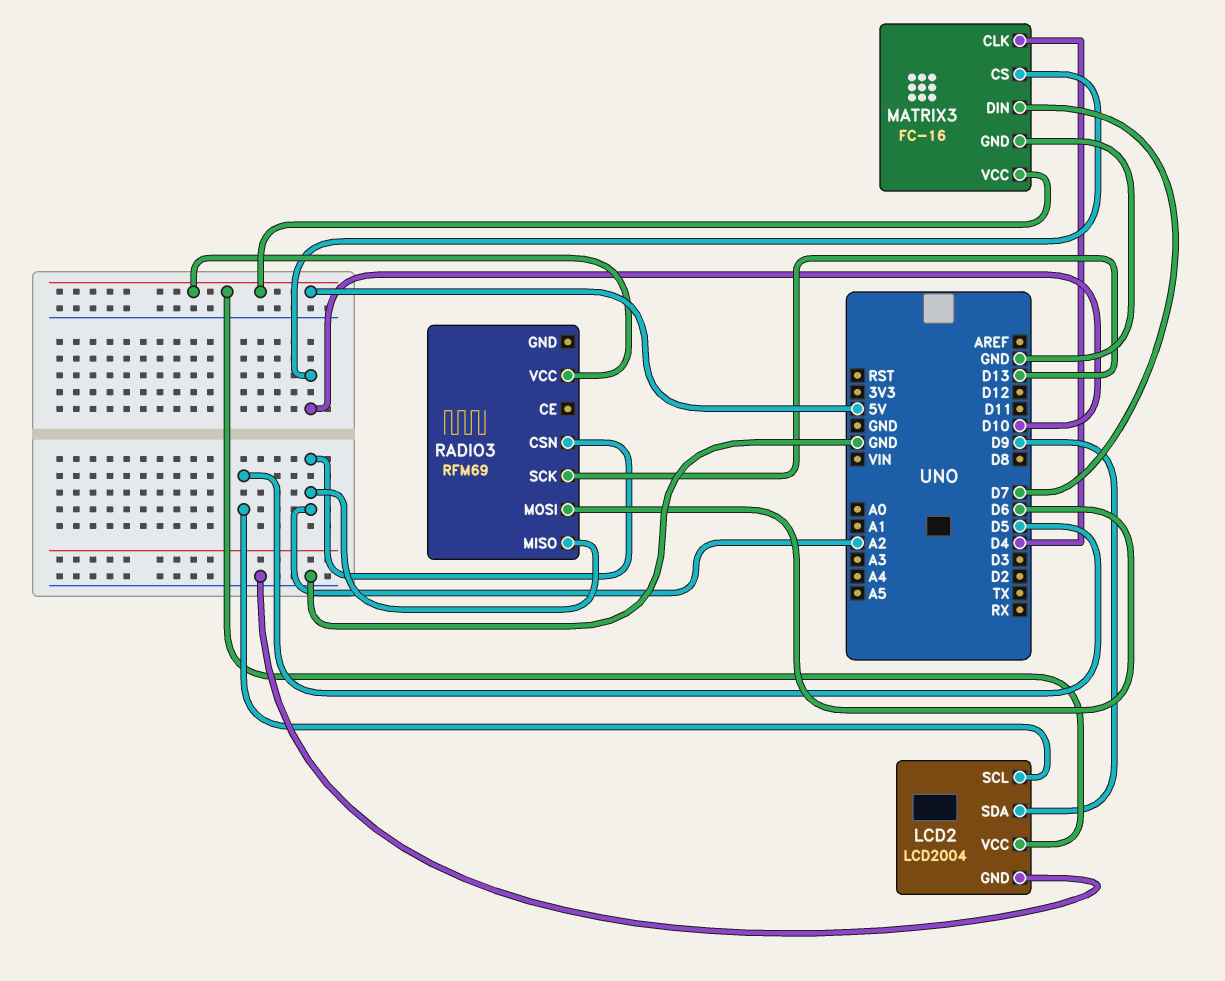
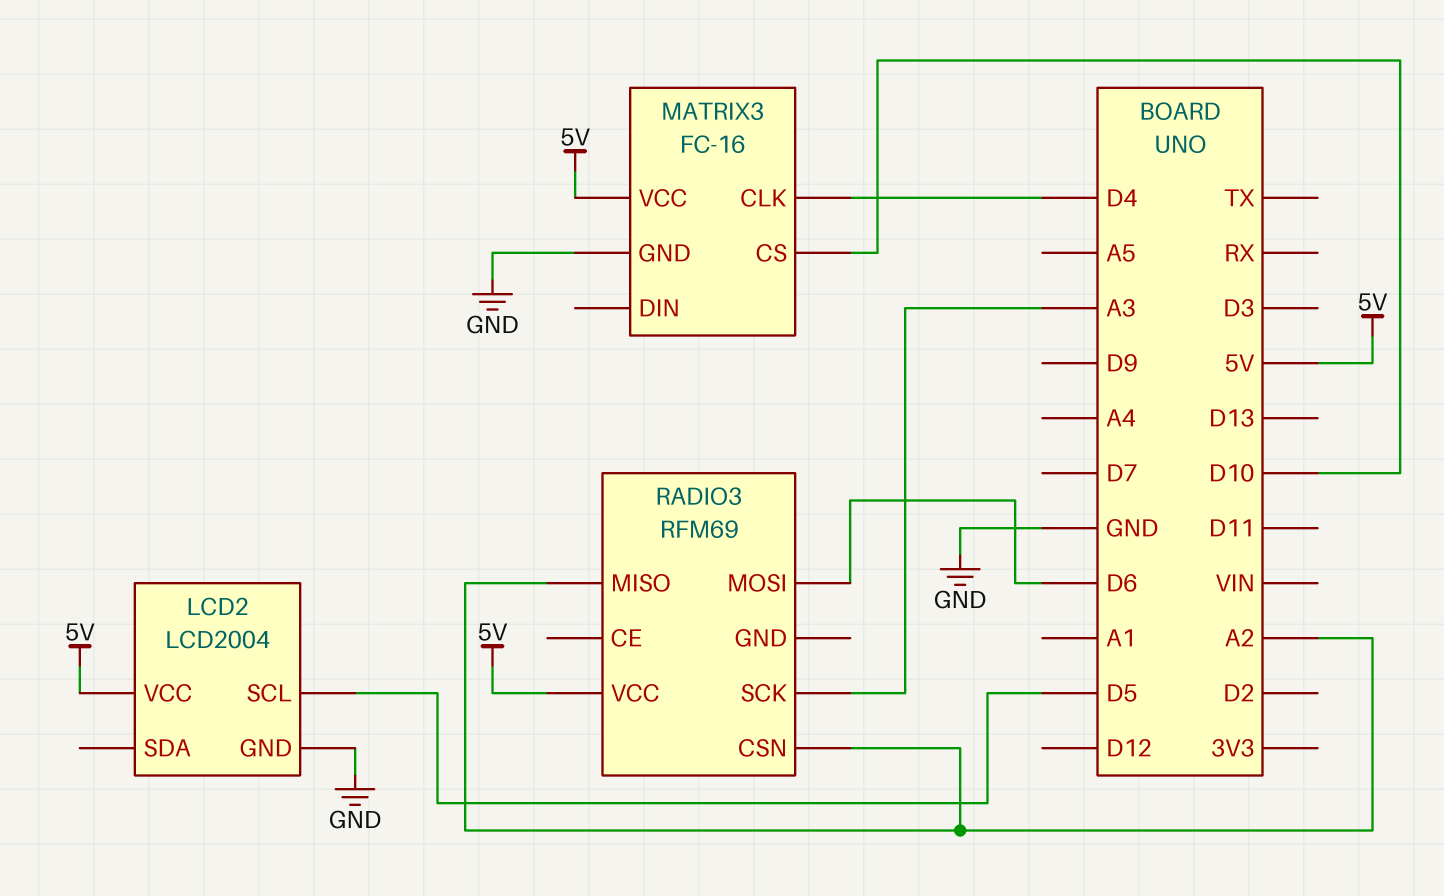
LCD2 pin SDA: D9 -> none
MATRIX3 pin DIN: D7 -> none
RADIO3 pin SCK: D13 -> A3

